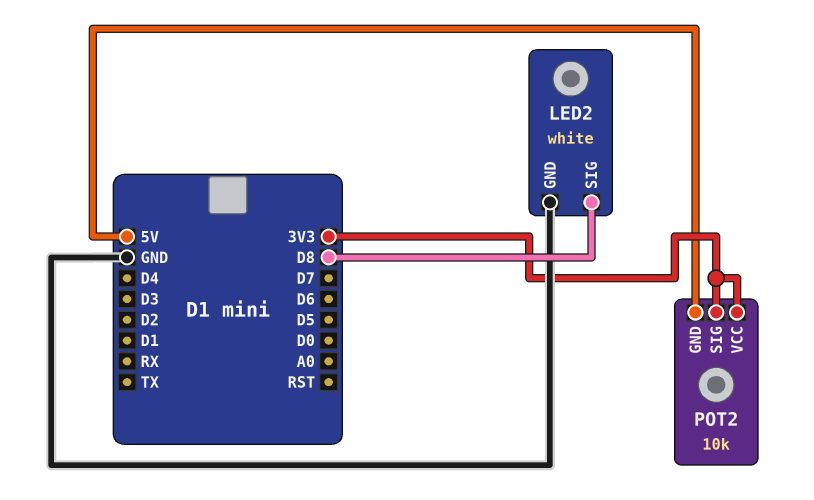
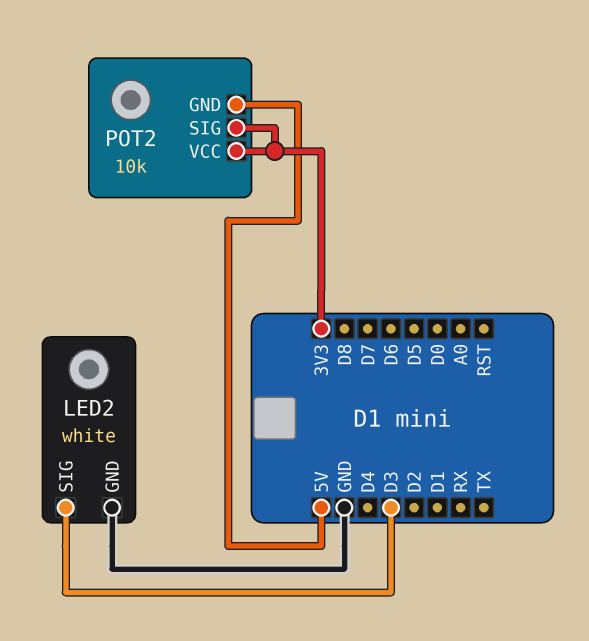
LED2 pin SIG: D8 -> D3

